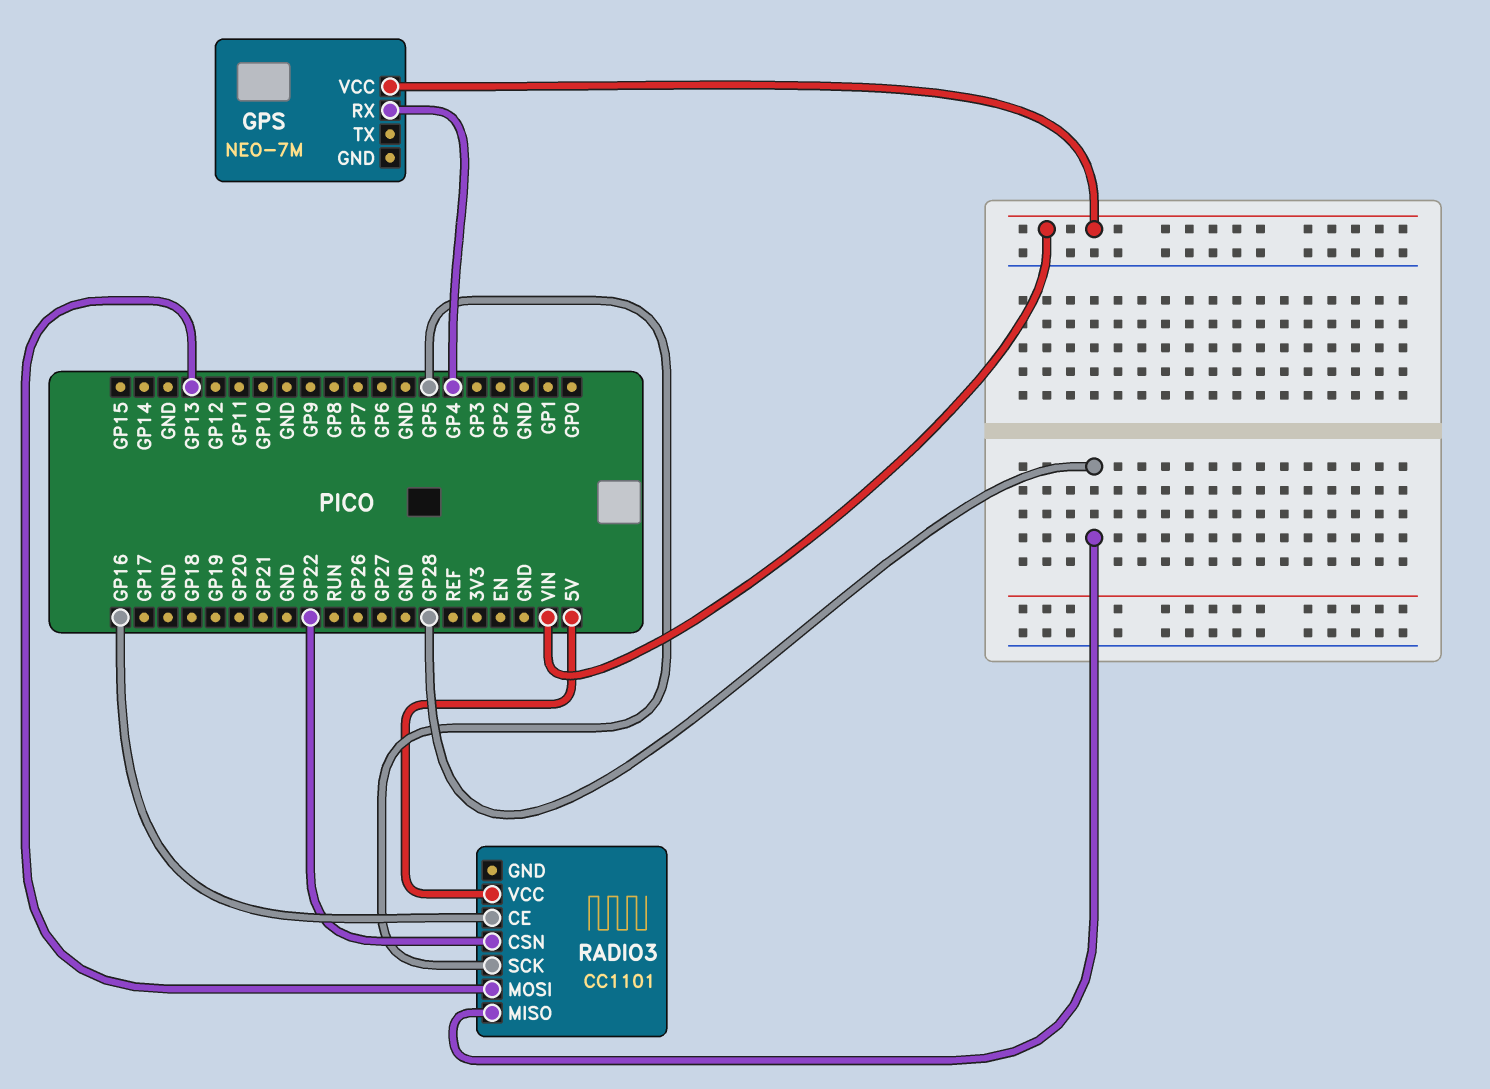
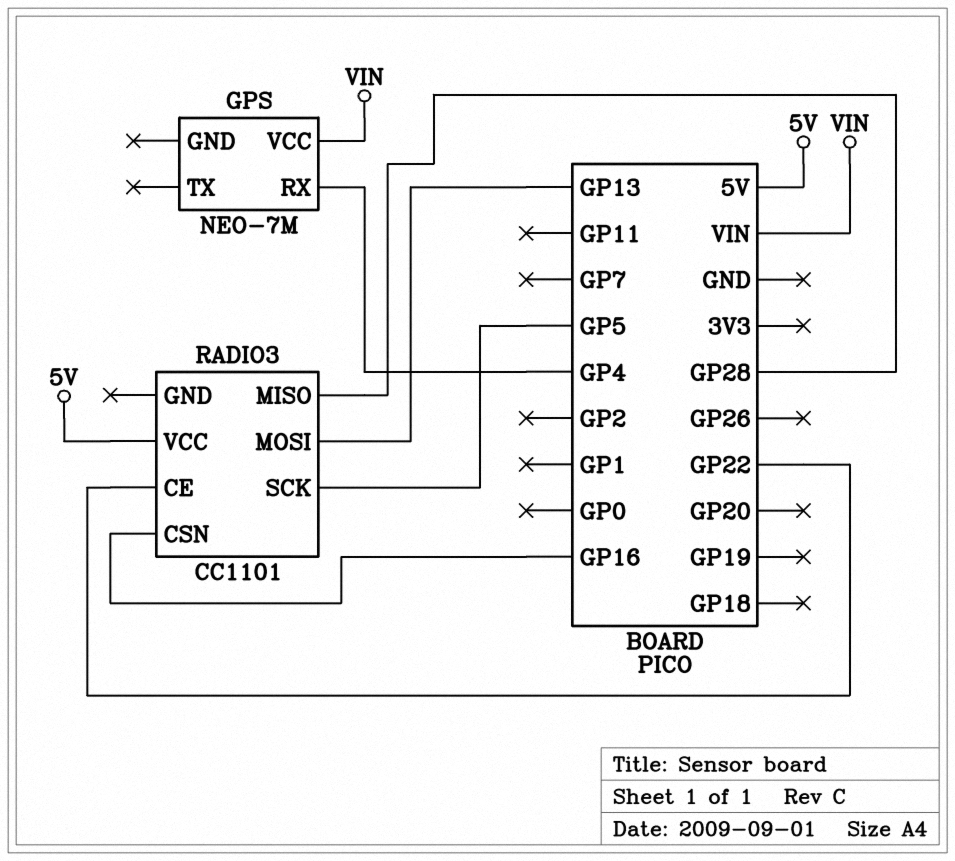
RADIO3 pin CE: GP16 -> GP22
RADIO3 pin CSN: GP22 -> GP16

